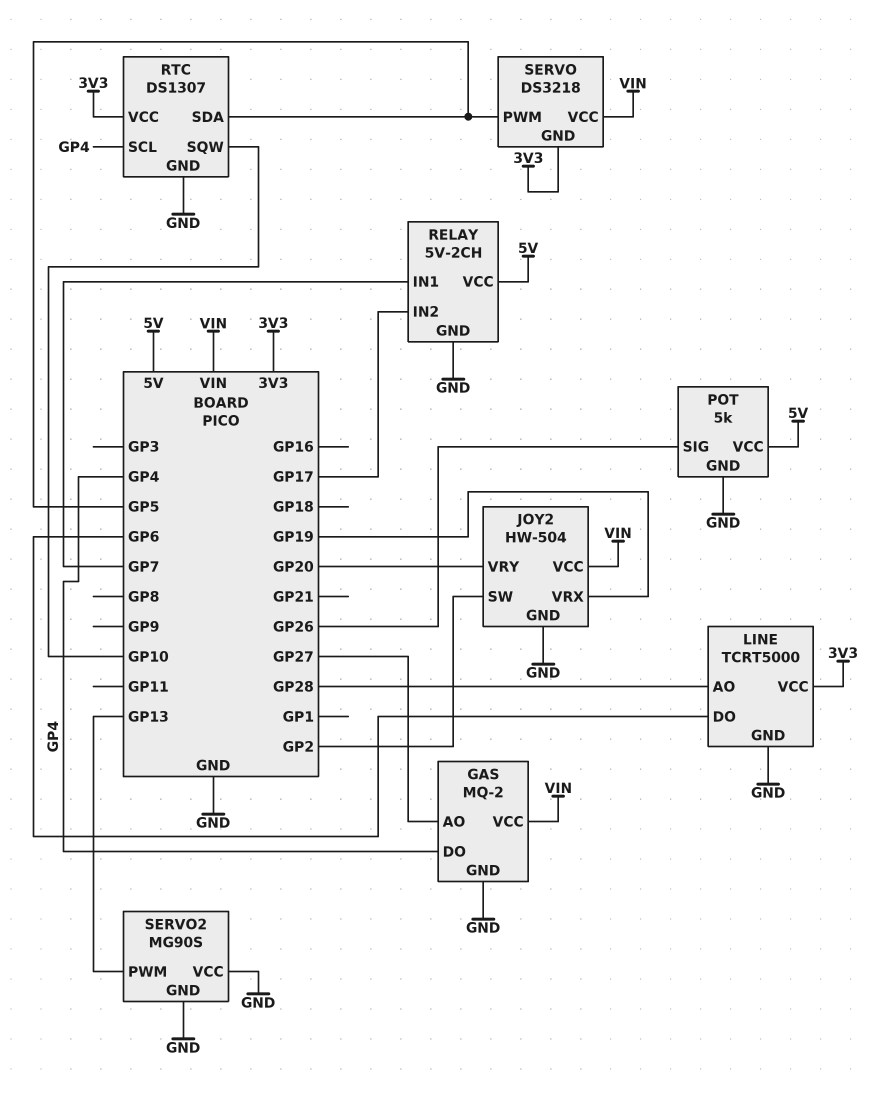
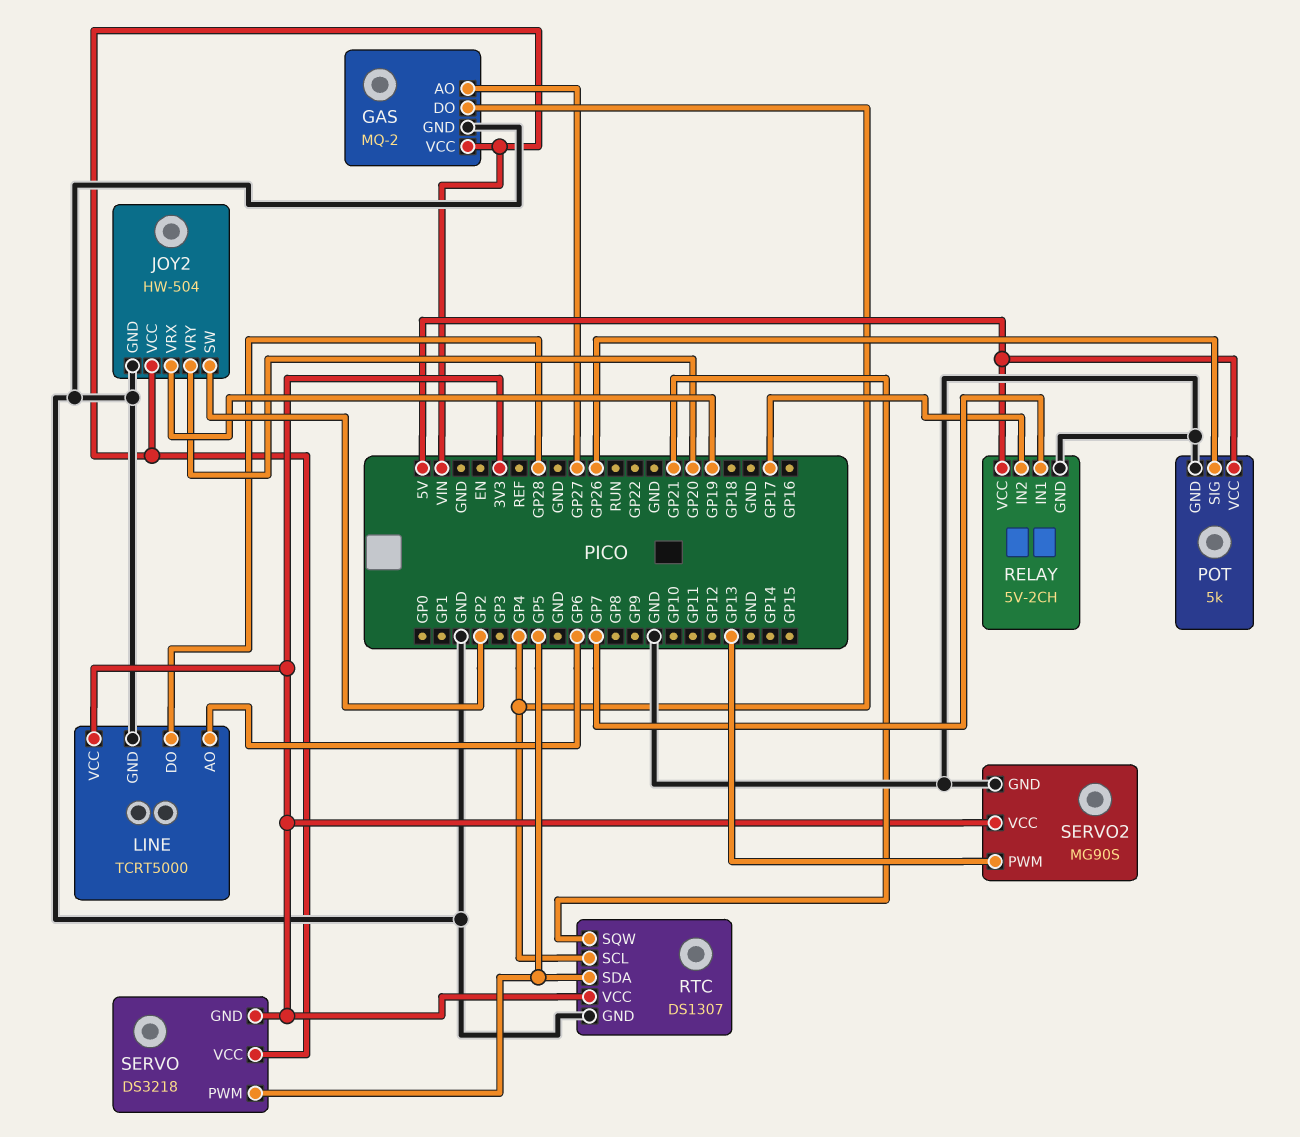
LINE pin AO: GP28 -> GP6
LINE pin DO: GP6 -> GP28
RTC pin SQW: GP10 -> GP21
SERVO2 pin VCC: GND -> 3V3

